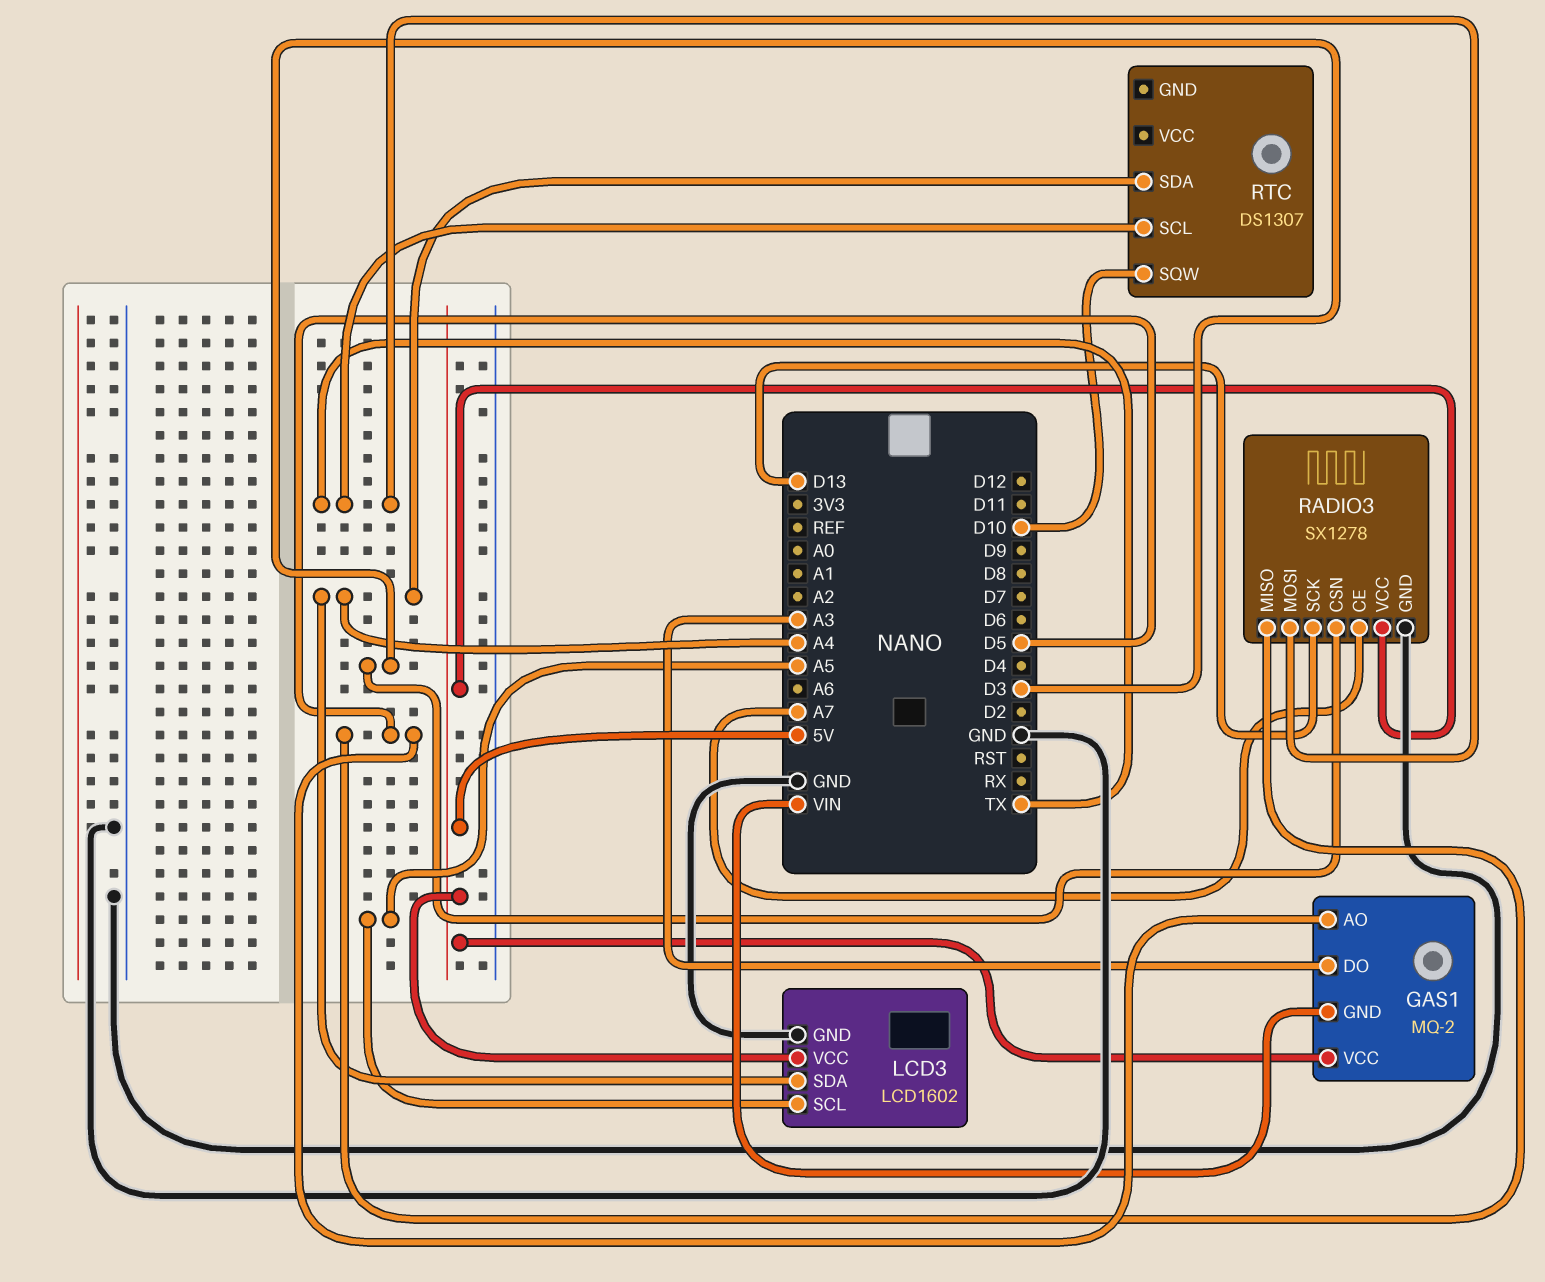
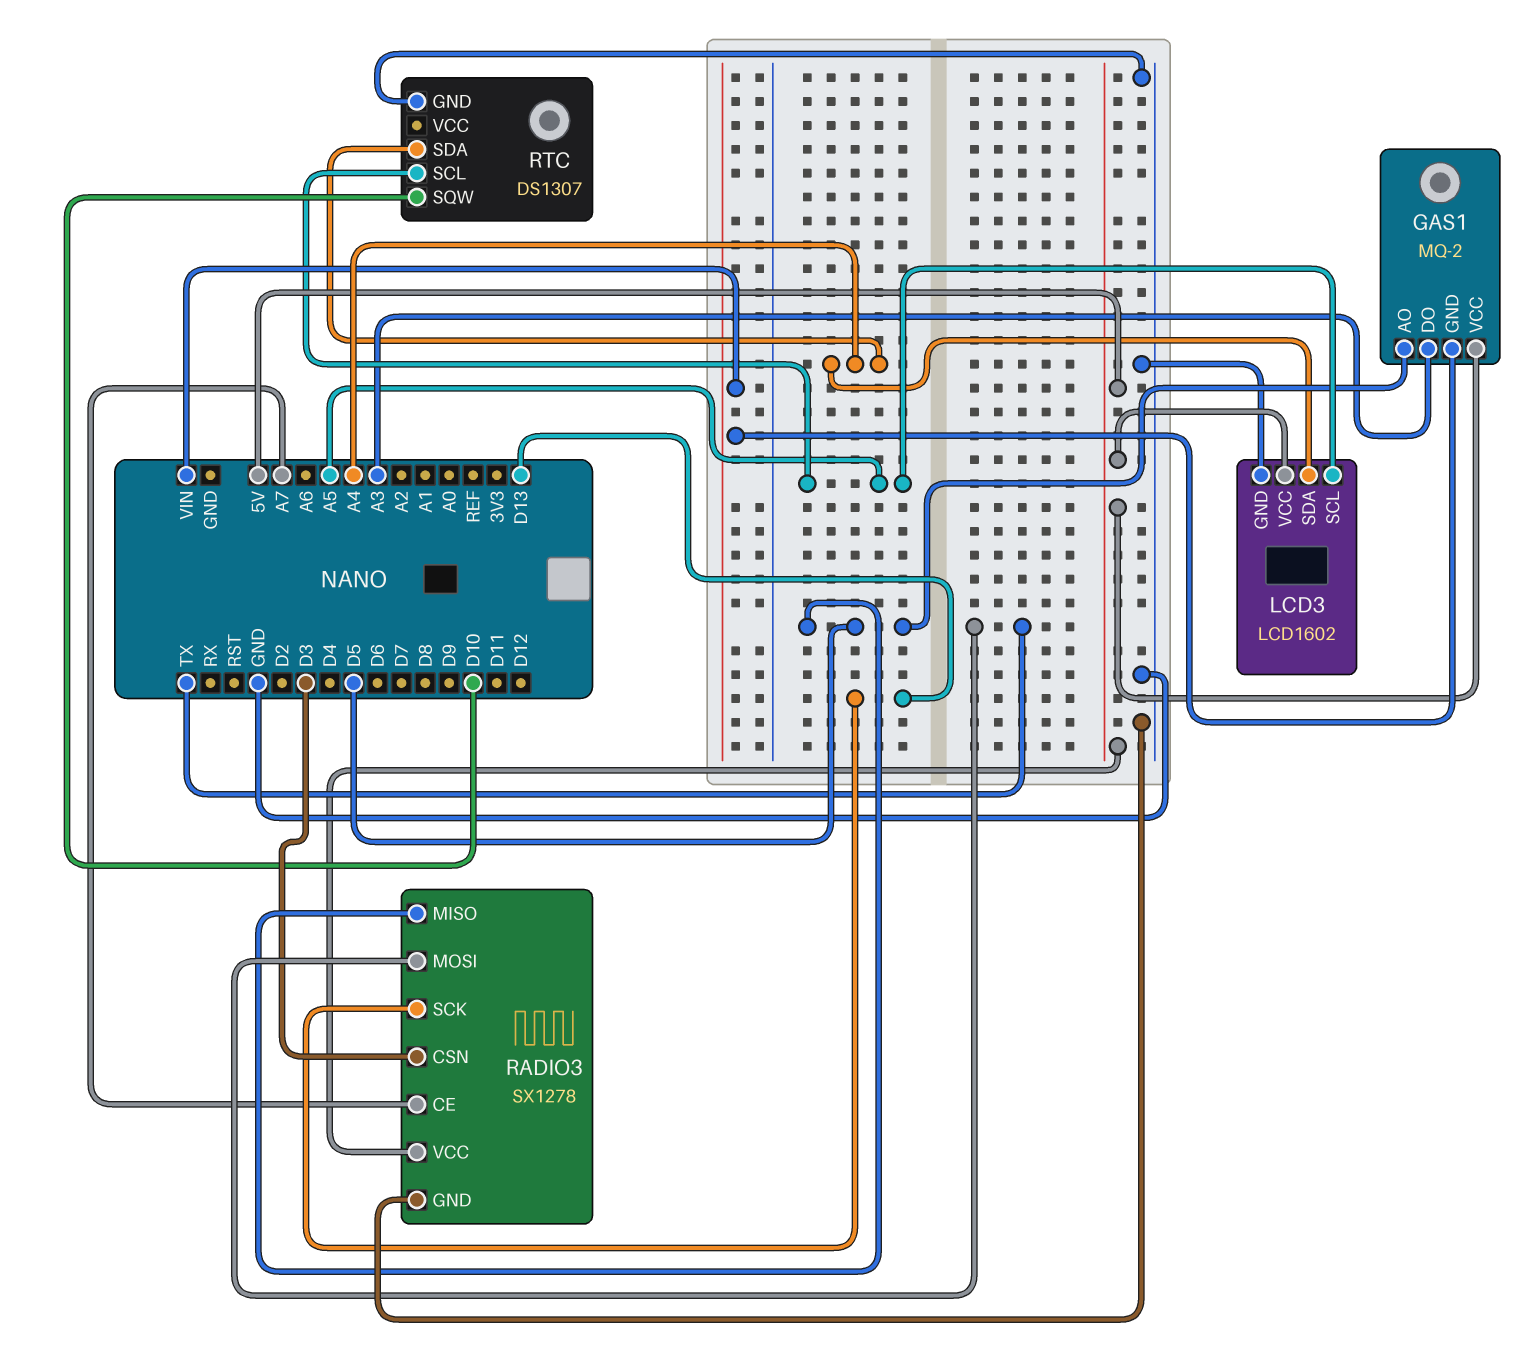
RTC pin GND: none -> GND
RTC pin SCL: TX -> A5

